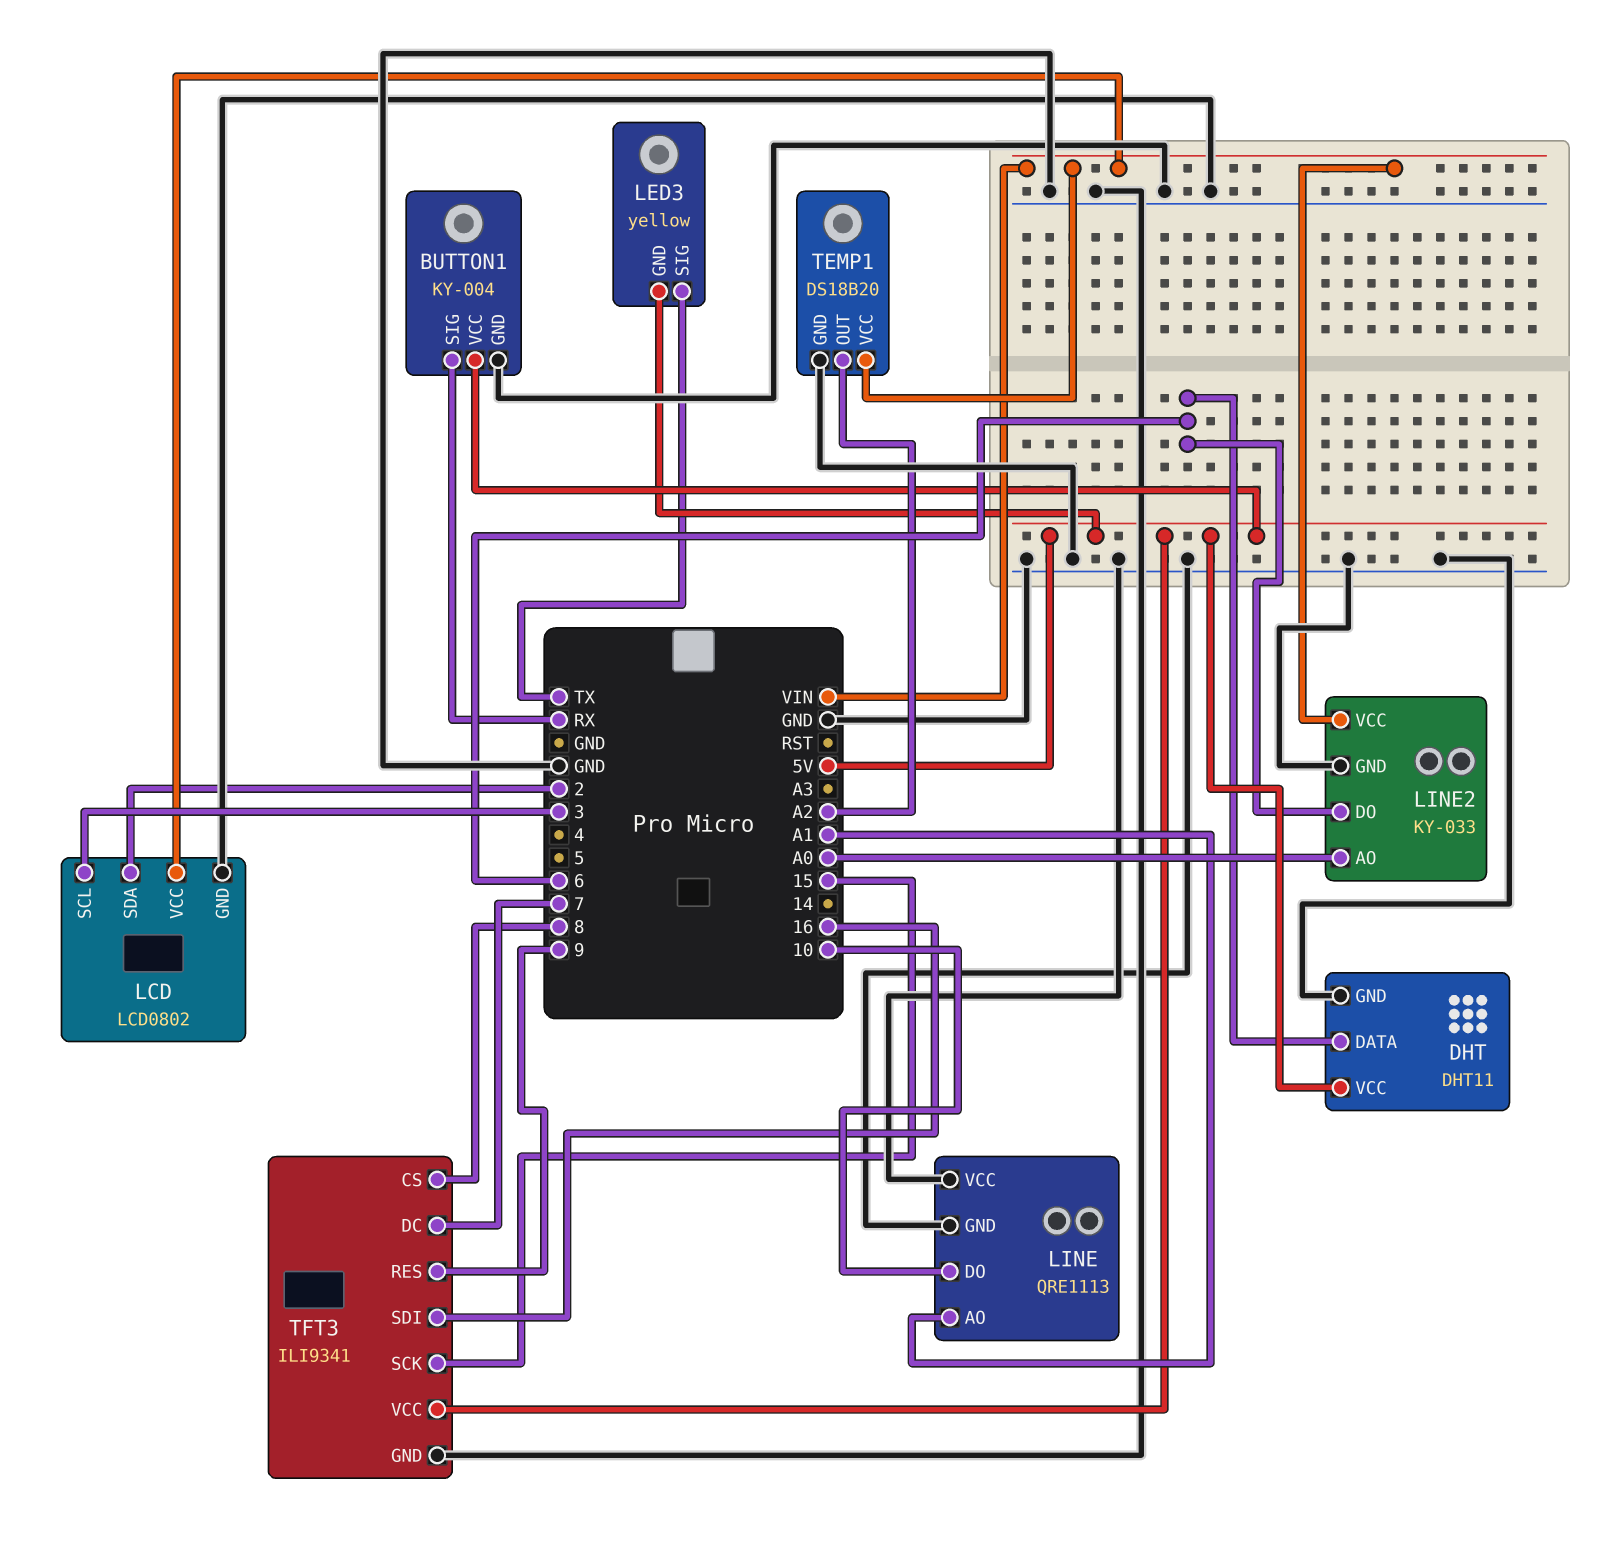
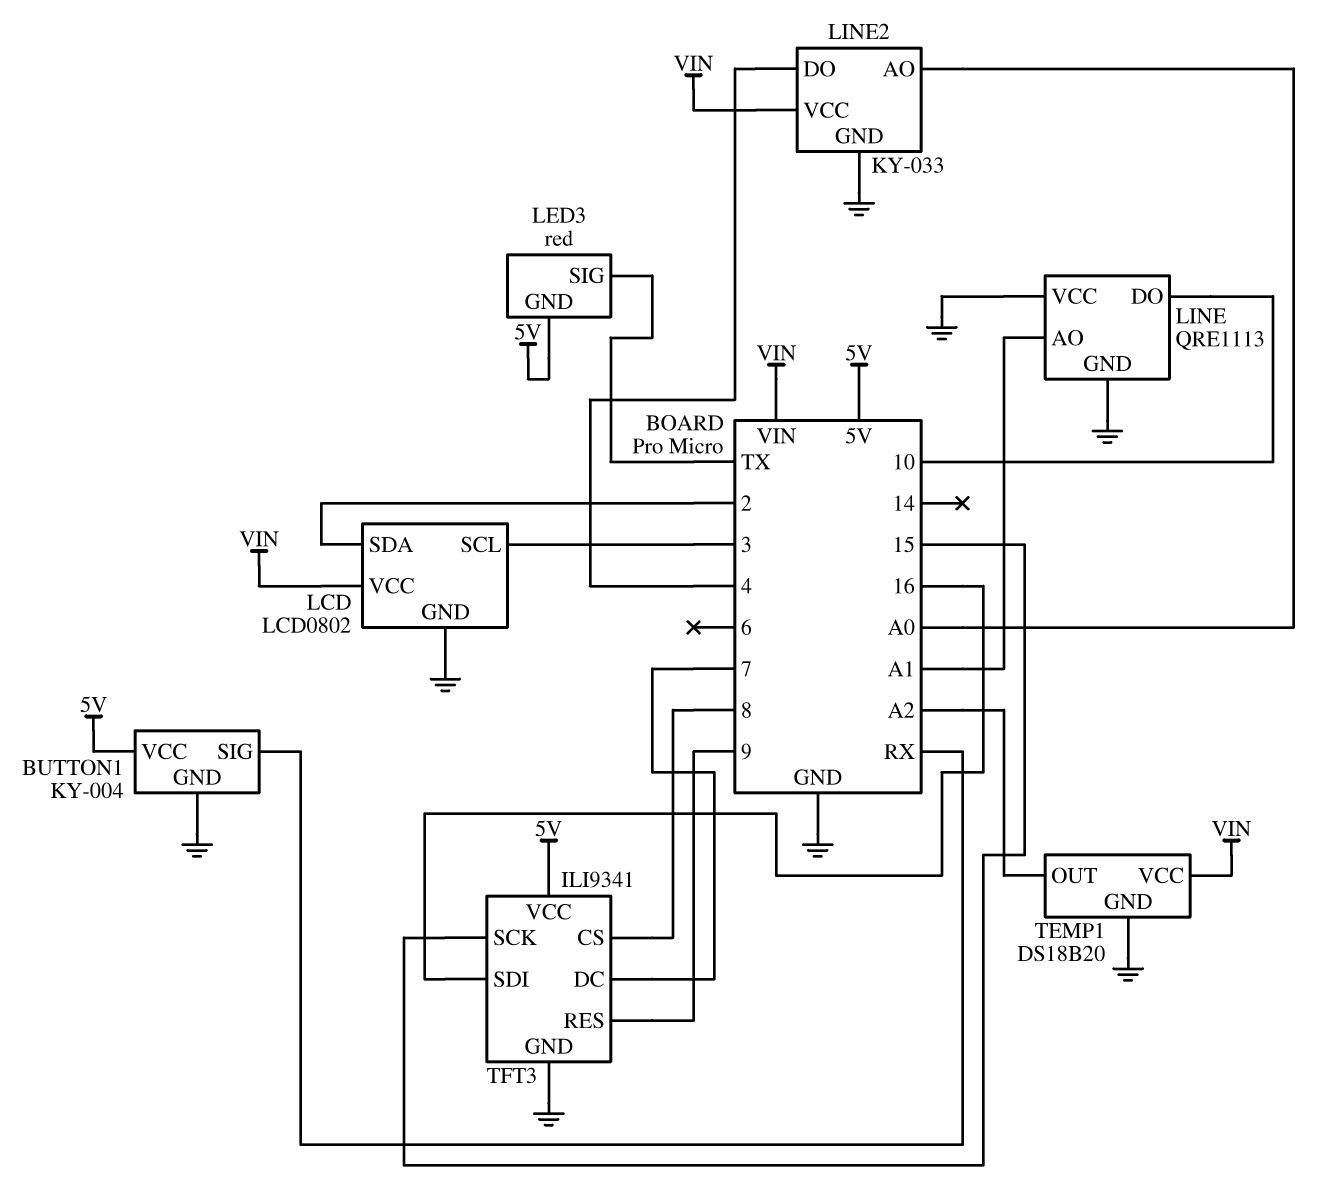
DHT: DHT11 -> none
DHT pin DATA: 6 -> none
DHT pin GND: GND -> none
DHT pin VCC: 5V -> none
LED3: yellow -> red
LINE2 pin DO: 6 -> 4

